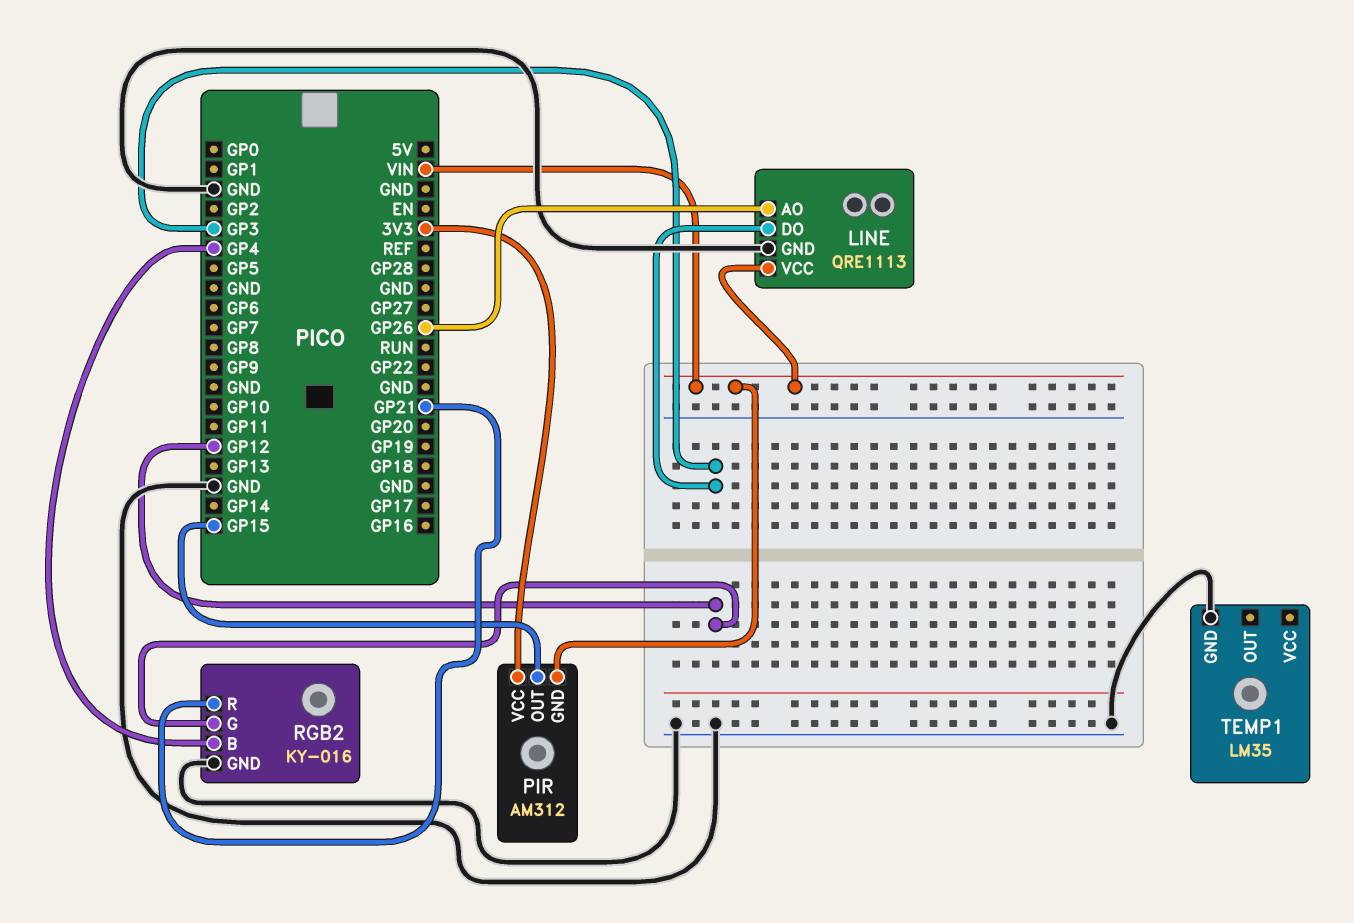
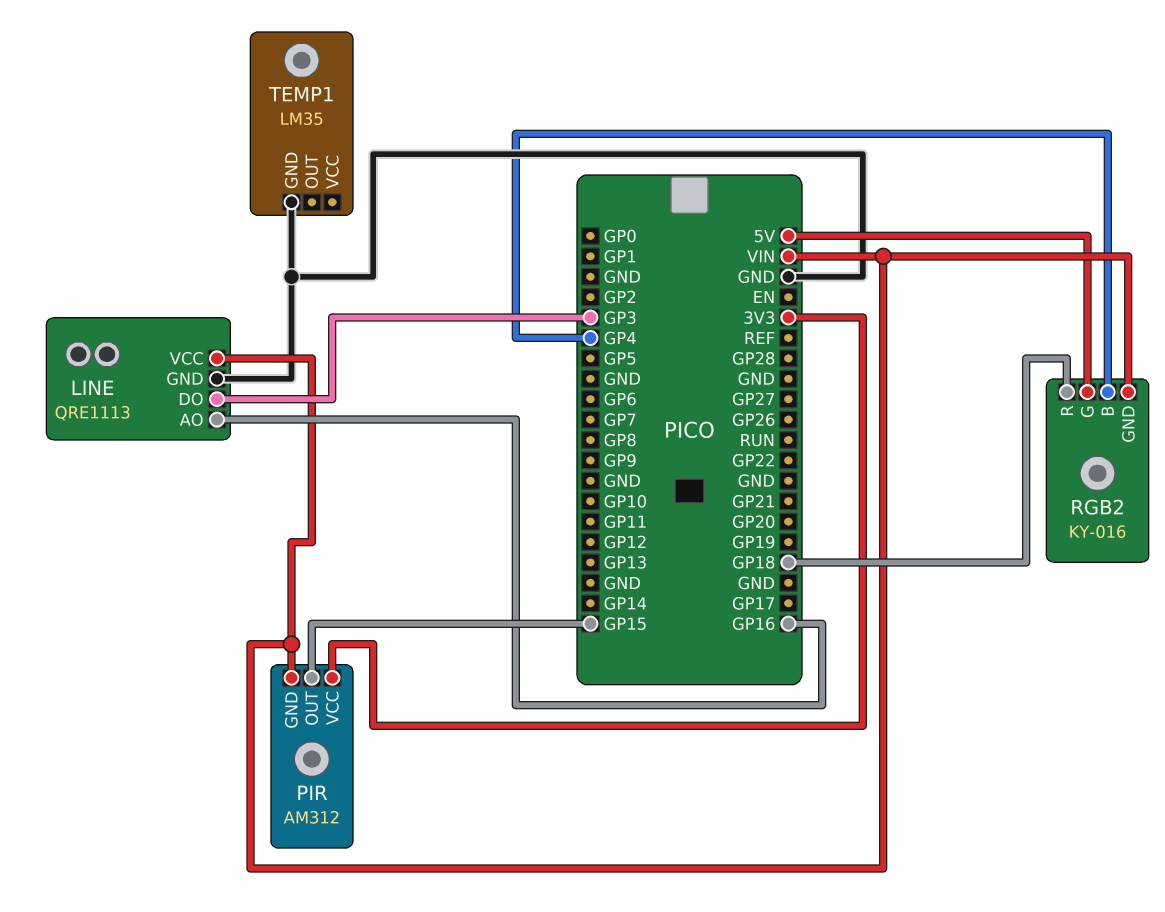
LINE pin AO: GP26 -> GP16
RGB2 pin G: GP12 -> 5V
RGB2 pin GND: GND -> VIN
RGB2 pin R: GP21 -> GP18

